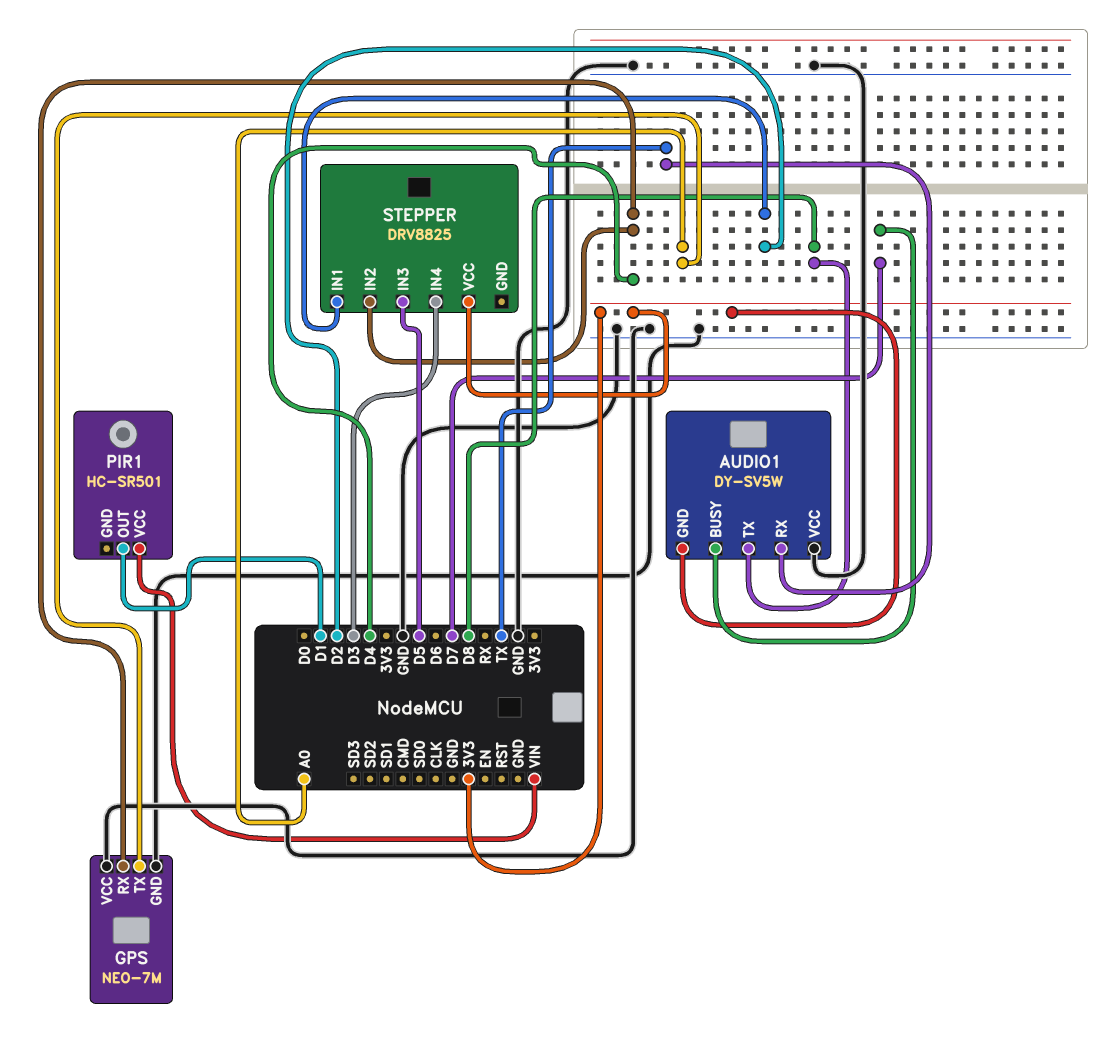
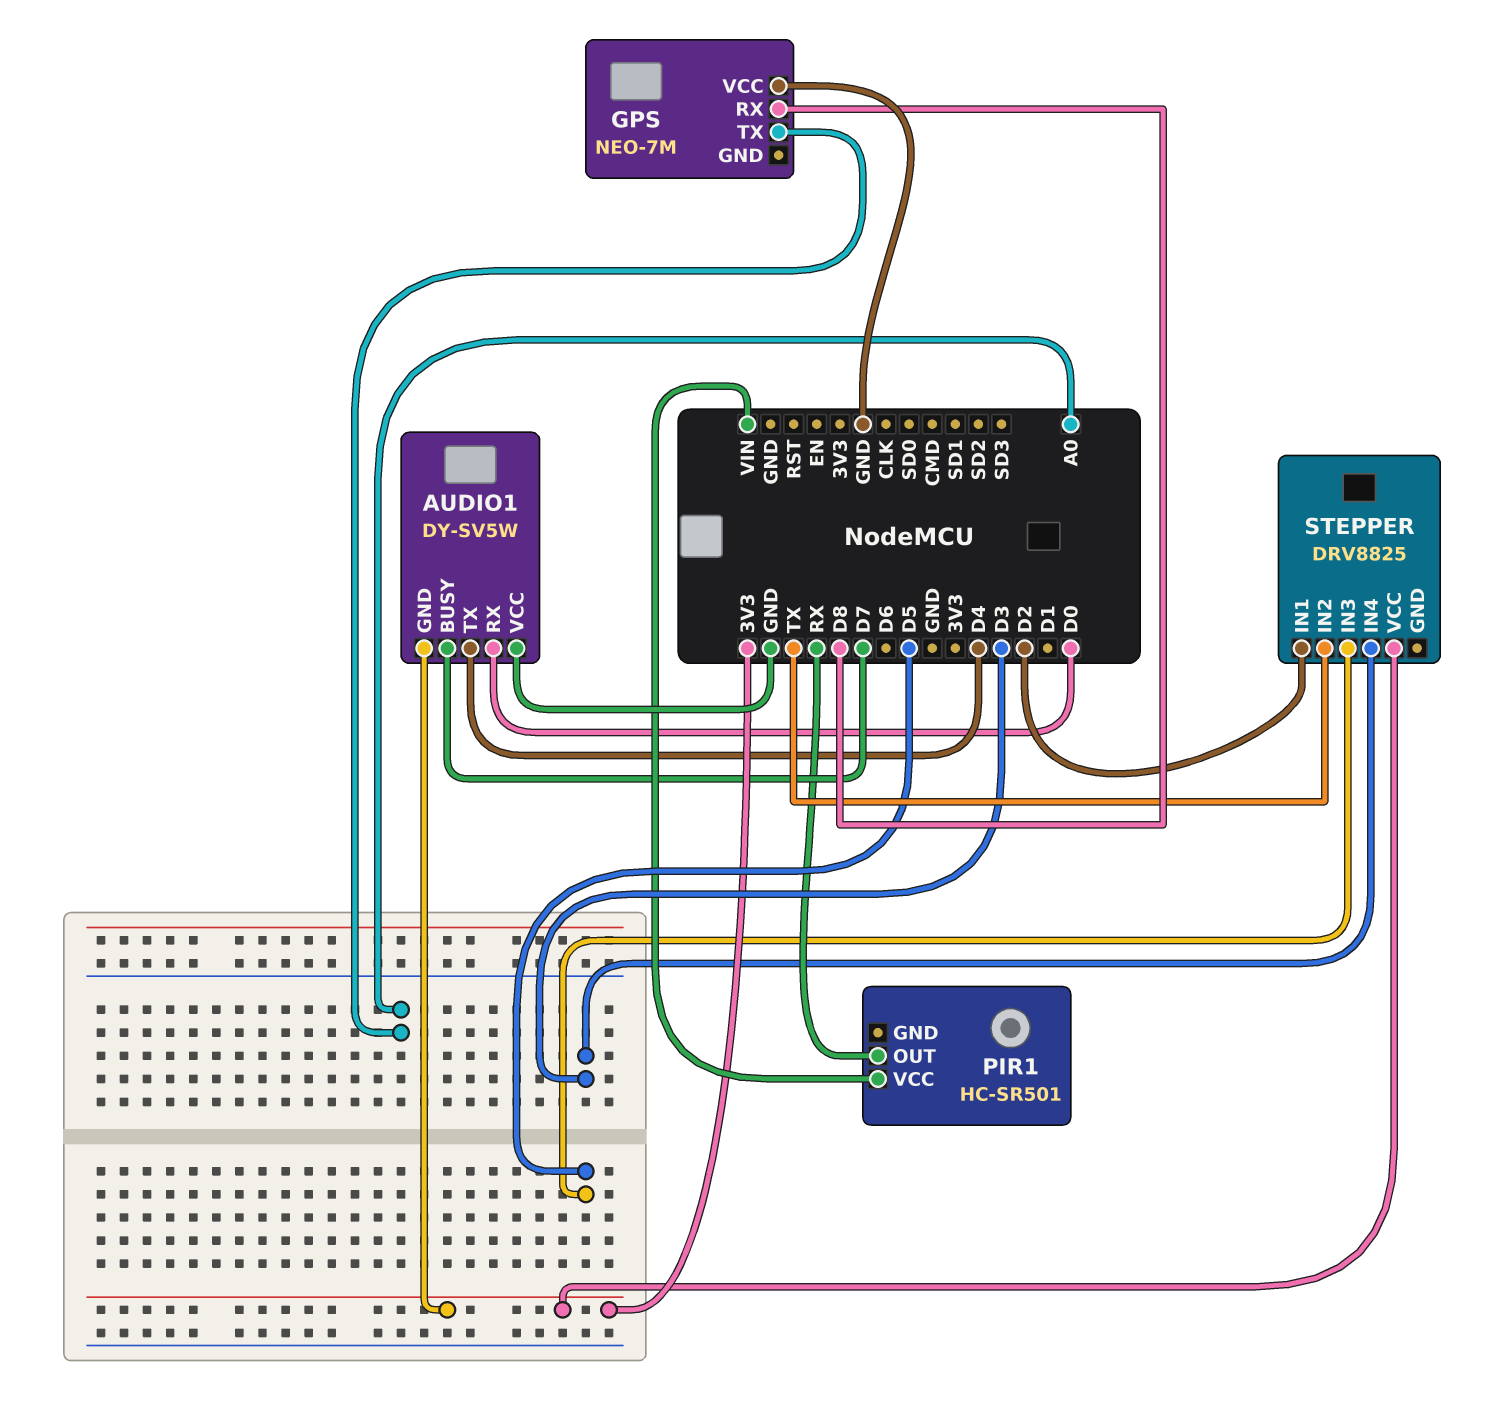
AUDIO1 pin RX: TX -> D0
AUDIO1 pin TX: D8 -> D4
GPS pin GND: GND -> none
GPS pin RX: D4 -> D8
PIR1 pin OUT: D1 -> RX
STEPPER pin IN2: D4 -> TX

